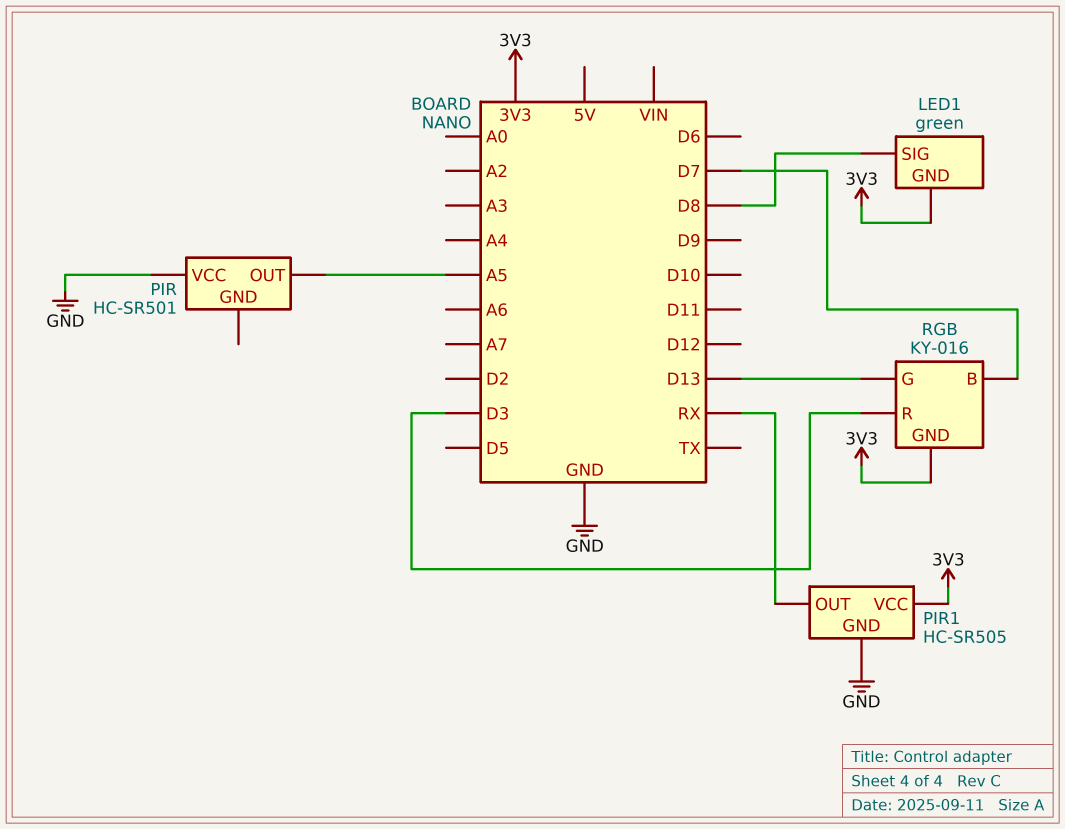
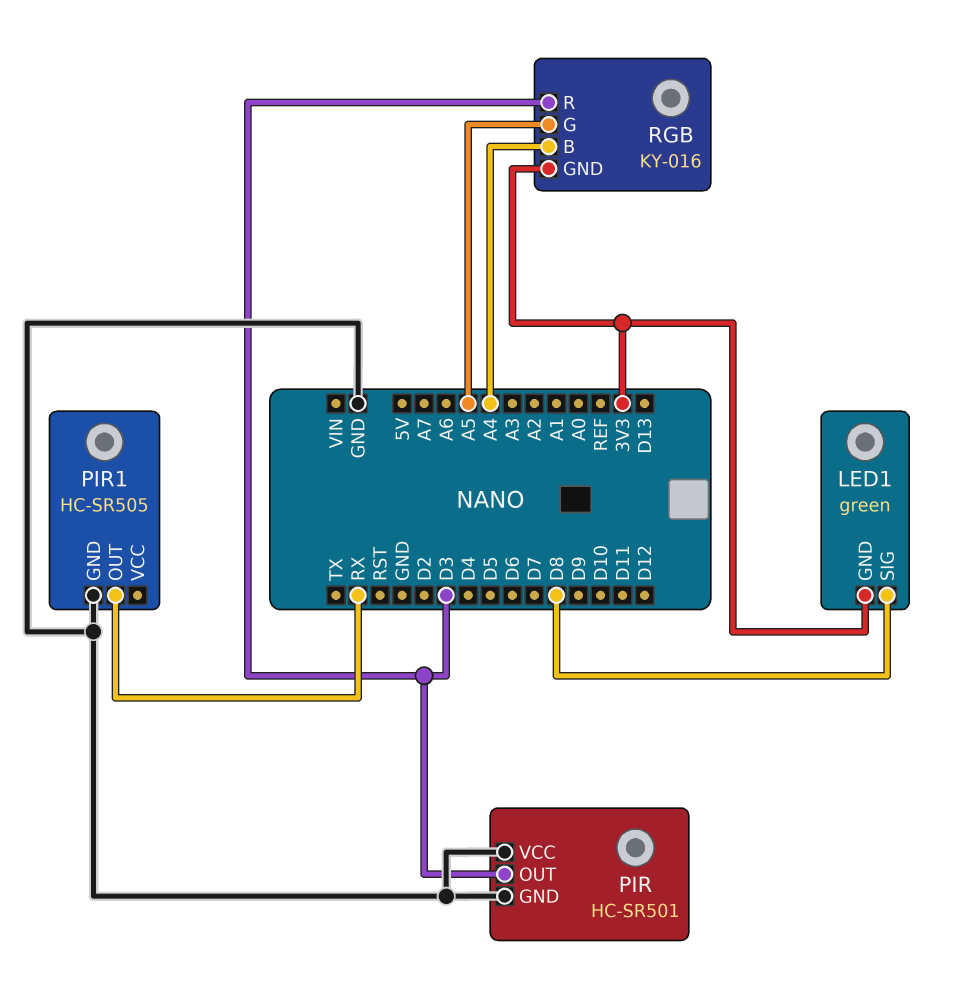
PIR pin GND: none -> GND
PIR pin OUT: A5 -> D3
PIR1 pin VCC: 3V3 -> none
RGB pin B: D7 -> A4
RGB pin G: D13 -> A5

